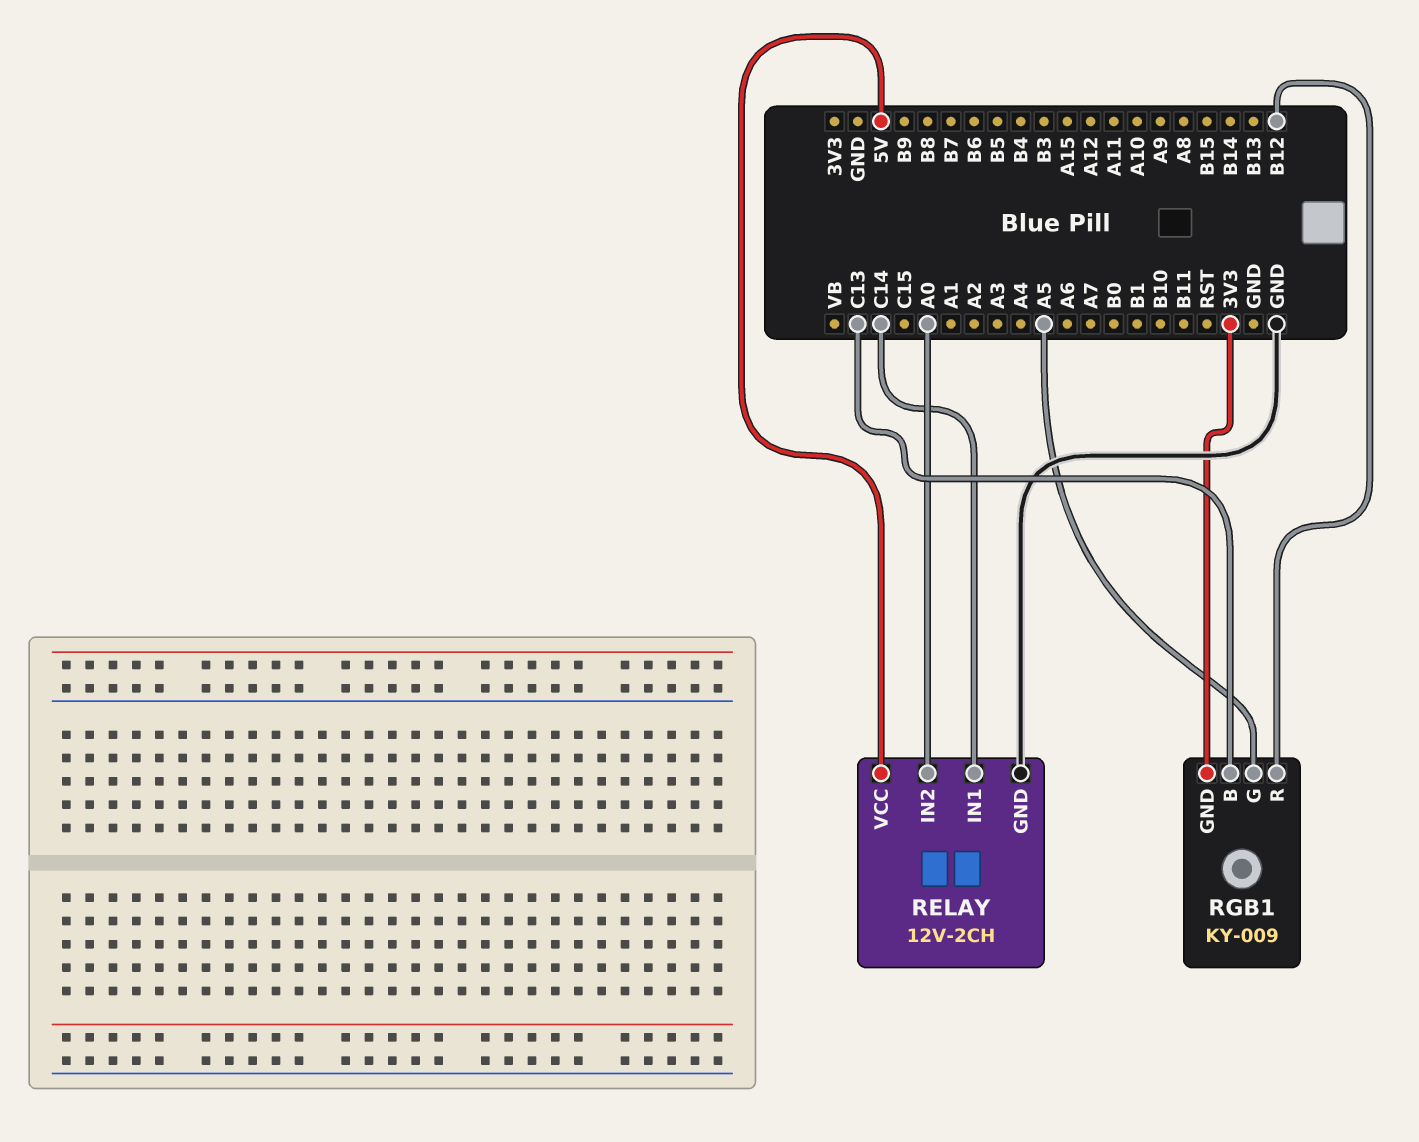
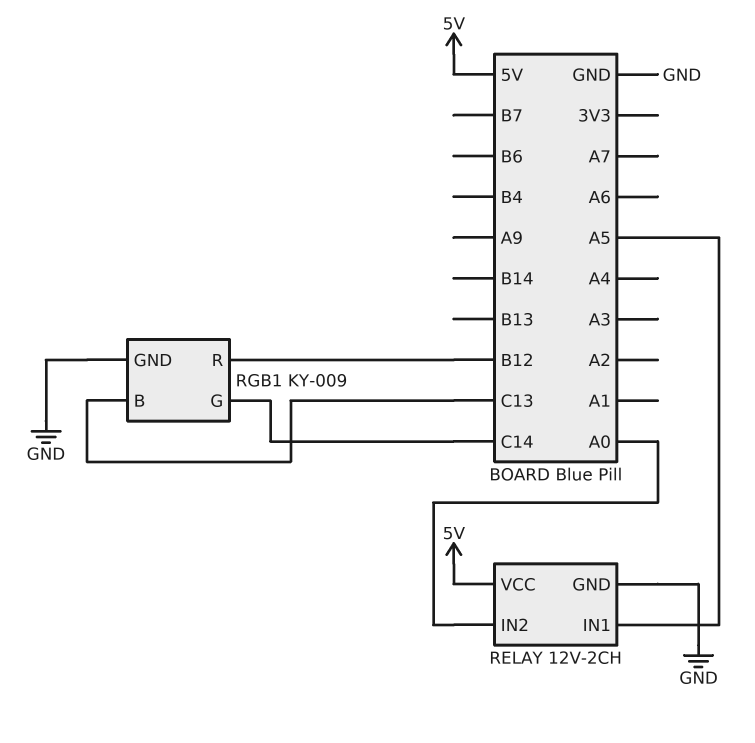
RELAY pin IN1: C14 -> A5
RGB1 pin G: A5 -> C14
RGB1 pin GND: 3V3 -> GND

